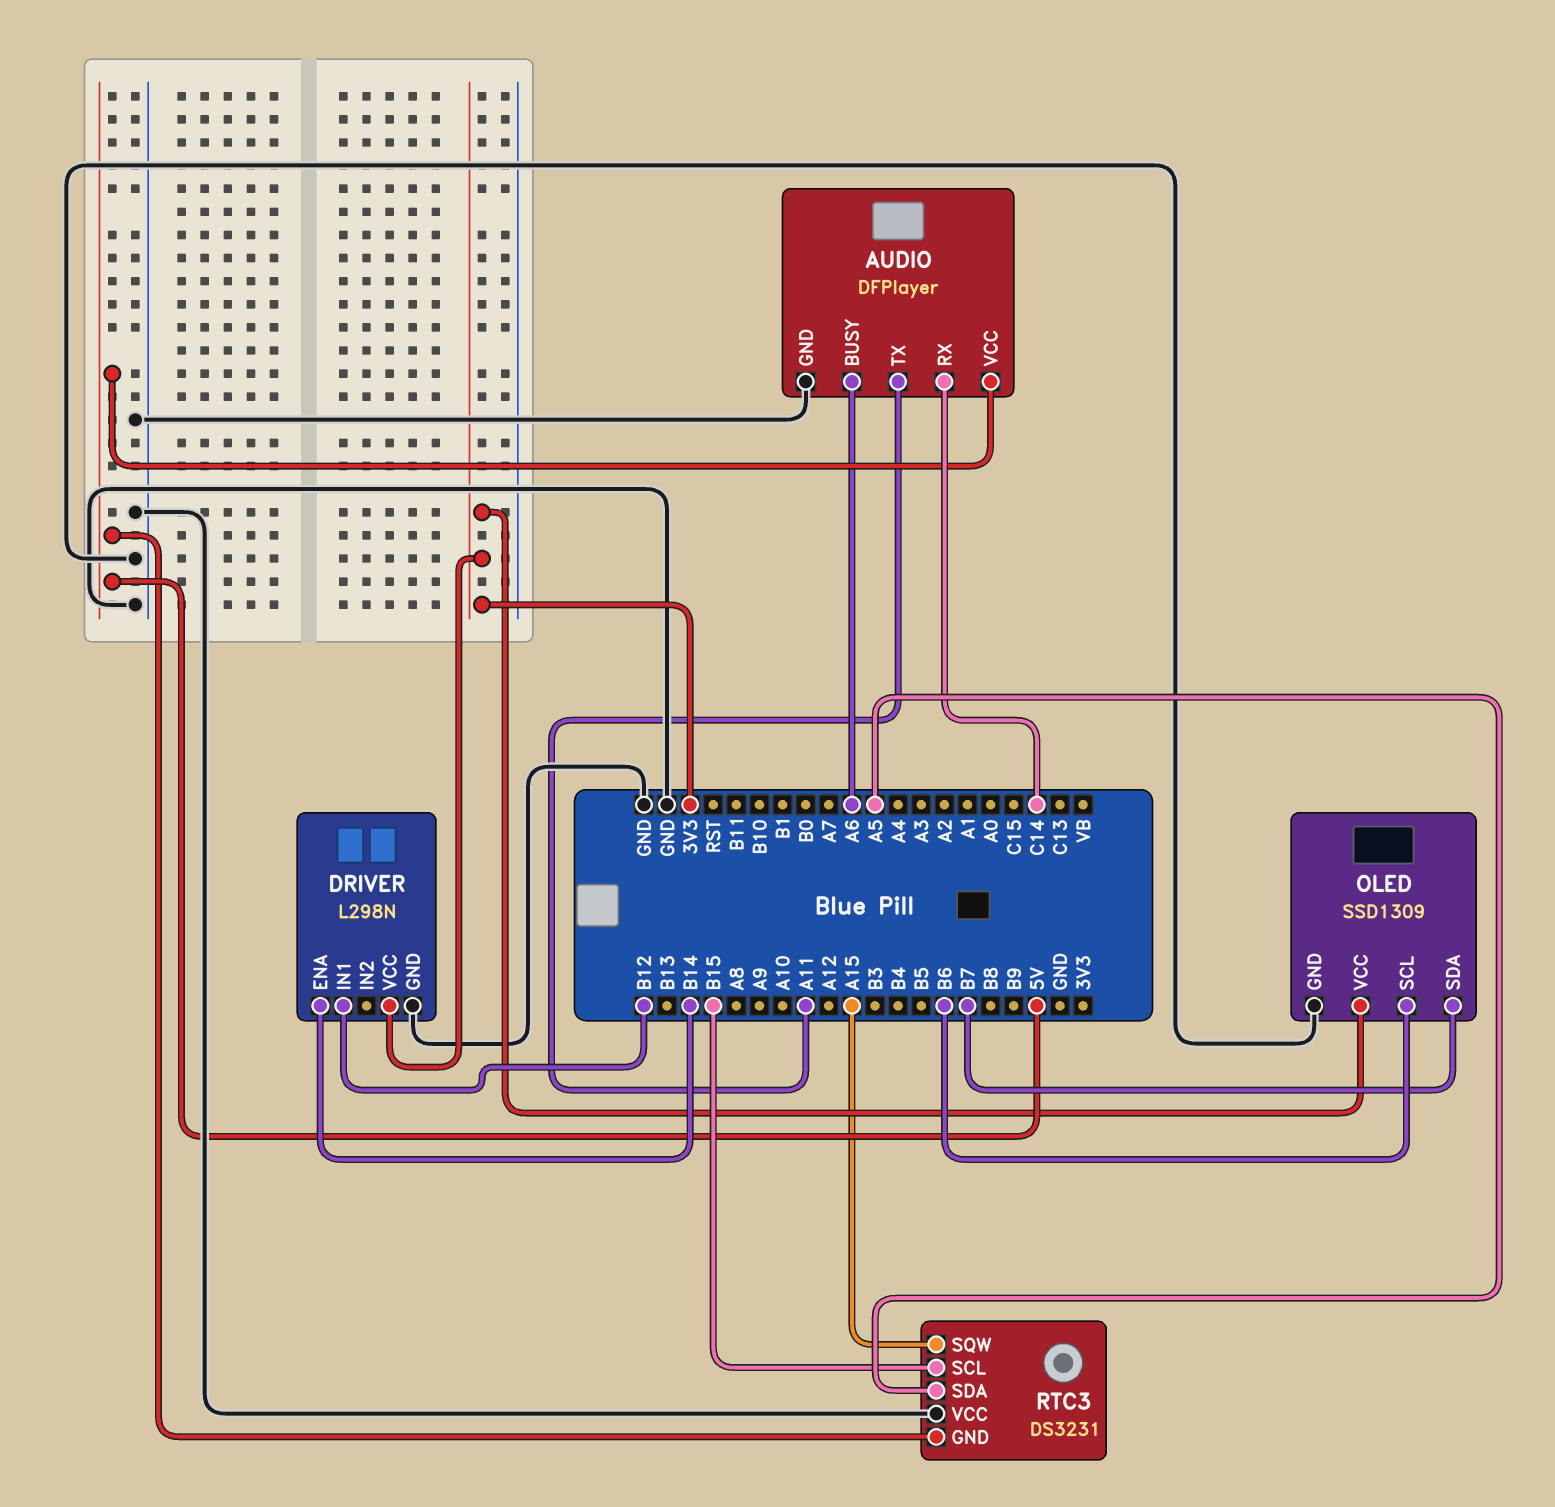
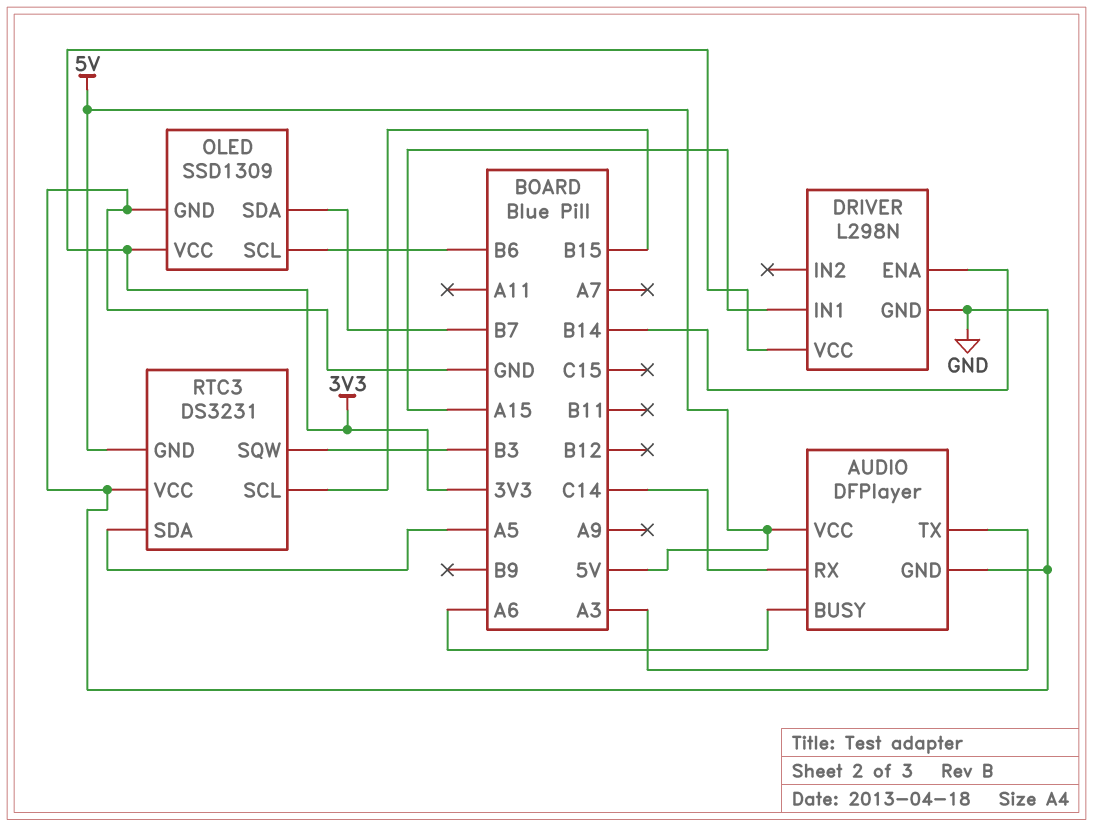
AUDIO pin TX: A11 -> A3
DRIVER pin IN1: B12 -> A15
RTC3 pin SQW: A15 -> B3

